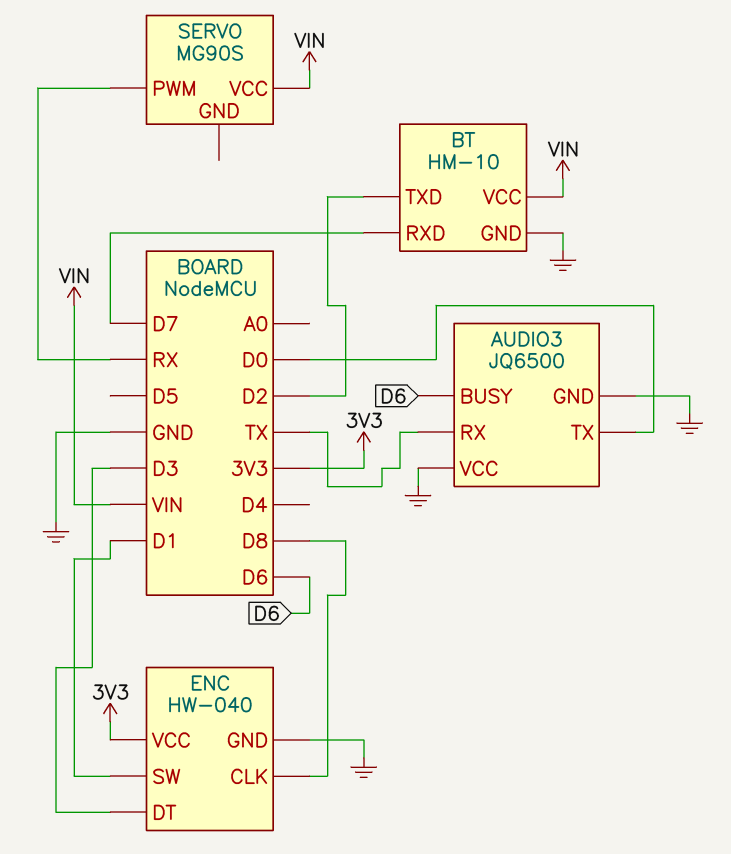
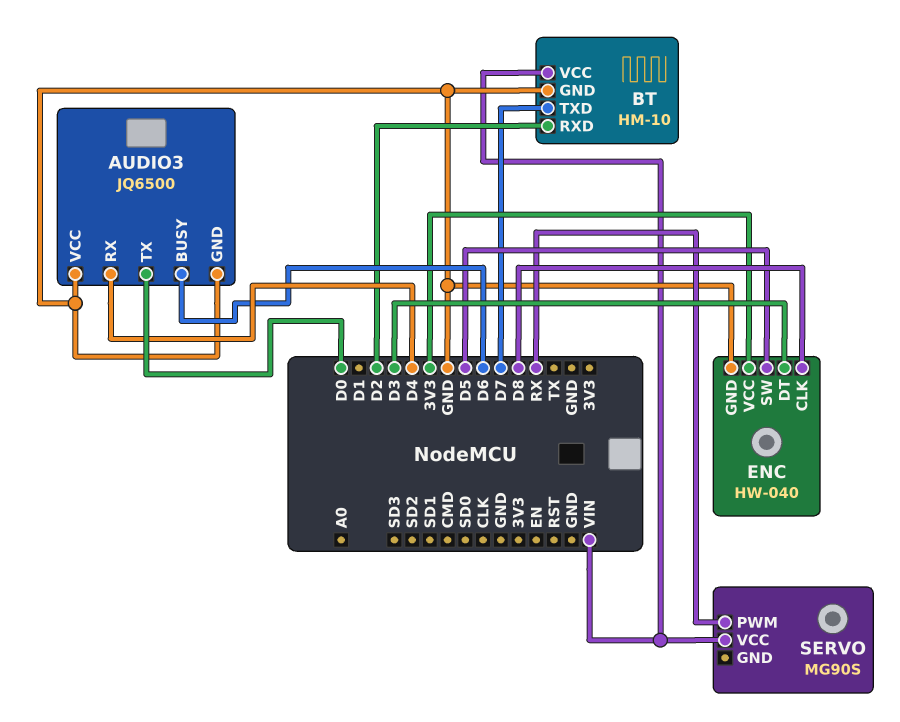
AUDIO3 pin RX: TX -> D4
BT pin RXD: D7 -> D2
BT pin TXD: D2 -> D7
ENC pin SW: D1 -> D5

